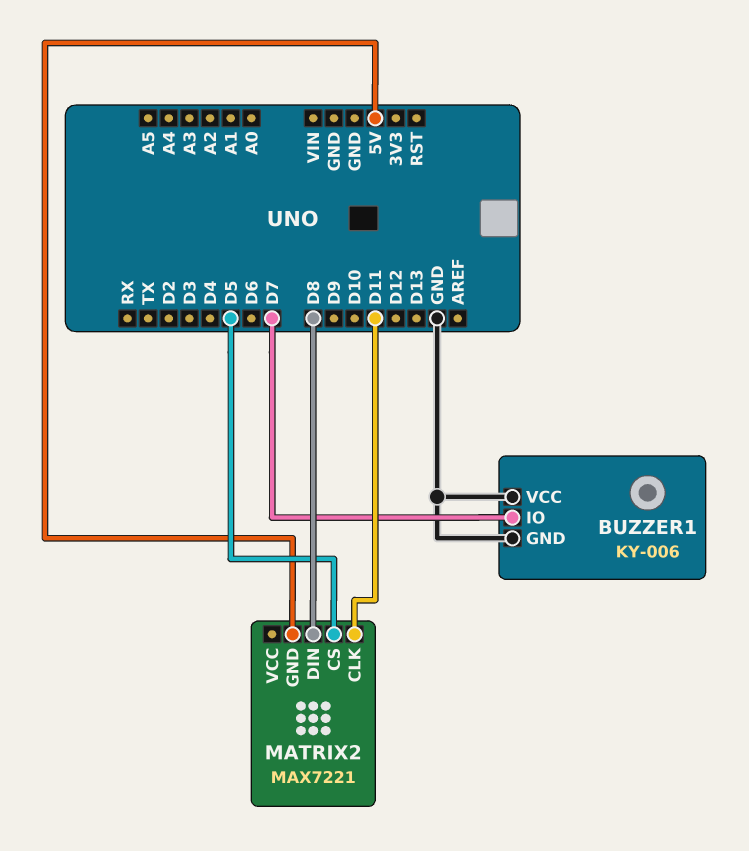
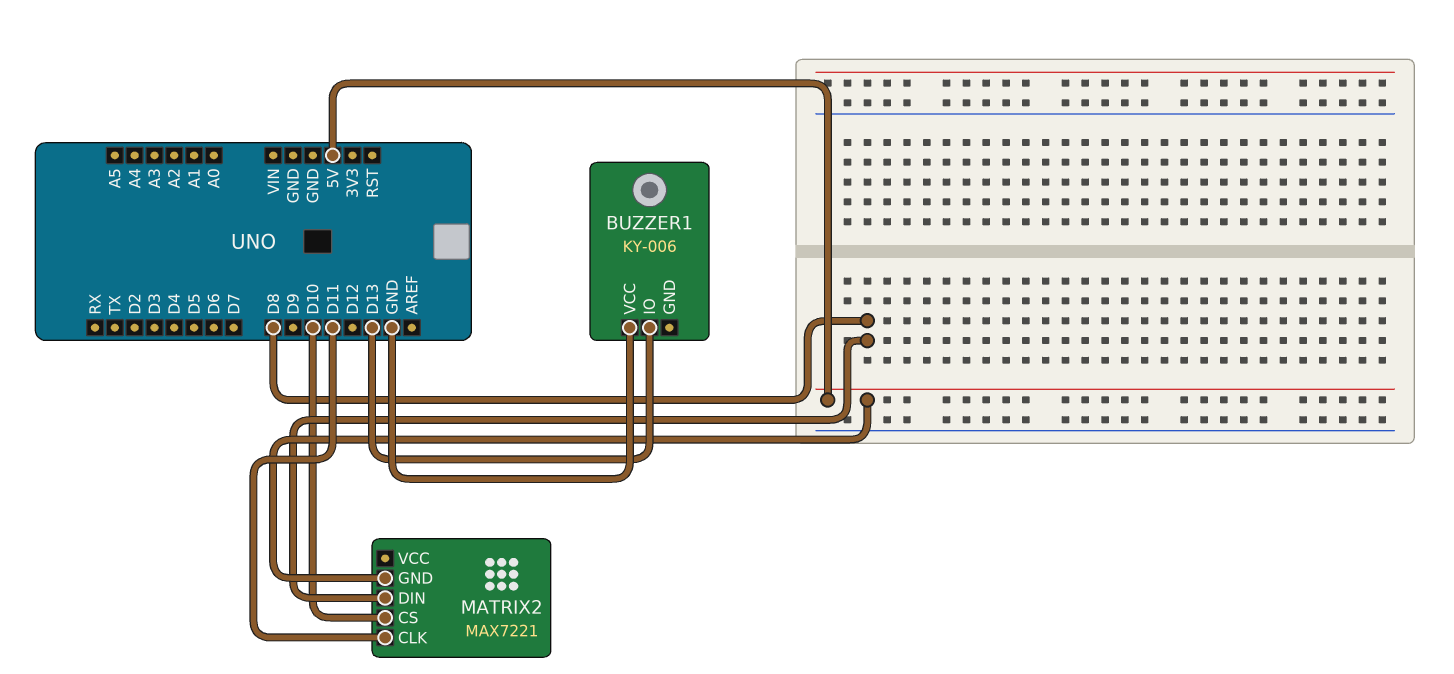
BUZZER1 pin GND: GND -> none
BUZZER1 pin IO: D7 -> D13
MATRIX2 pin CS: D5 -> D10

